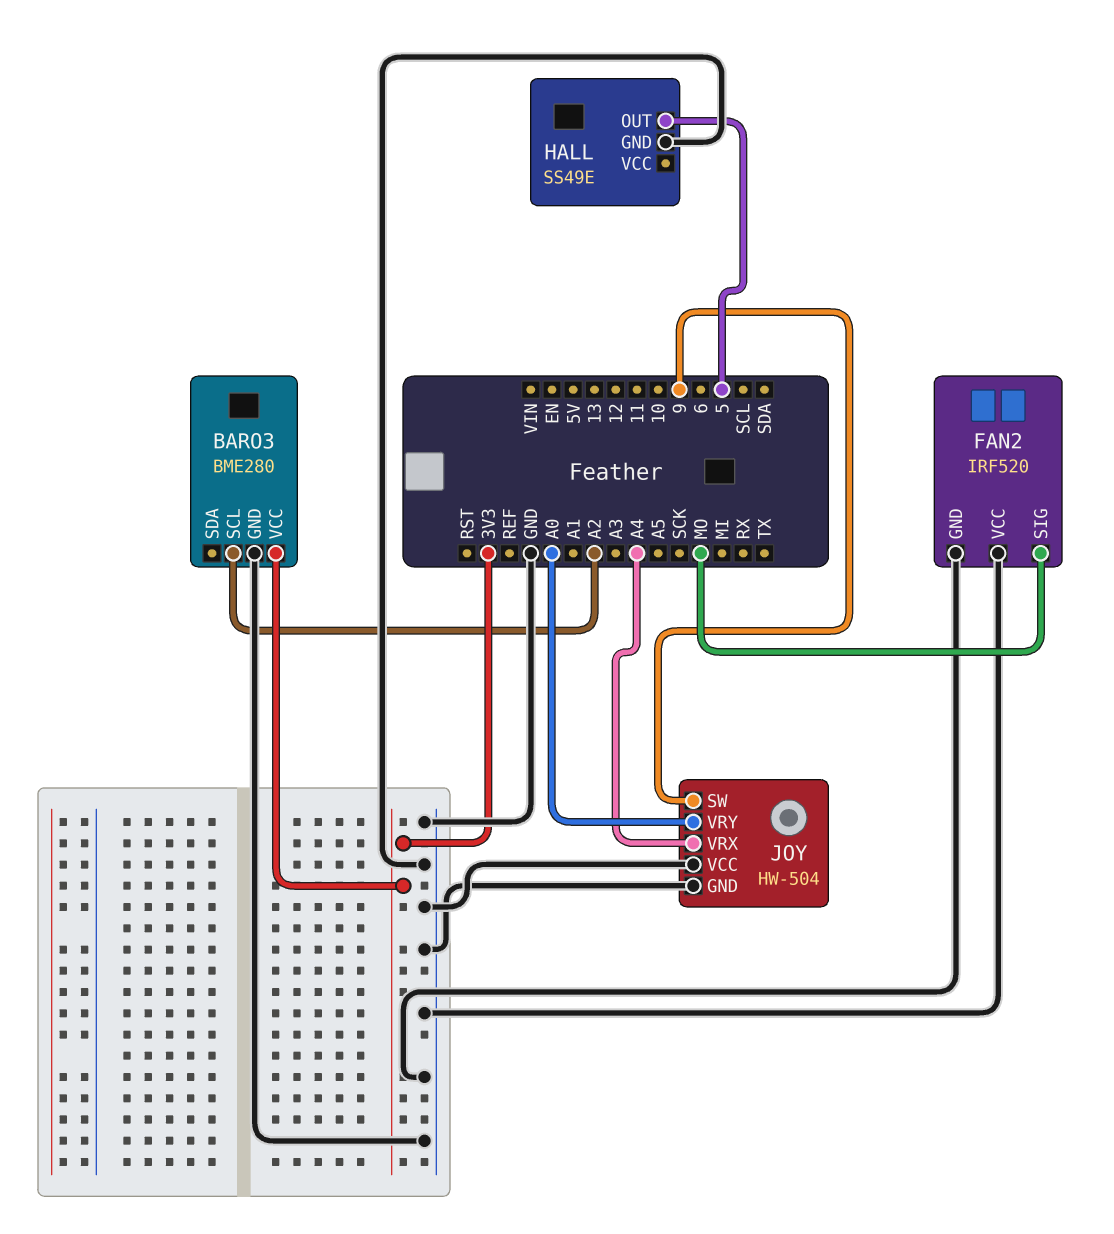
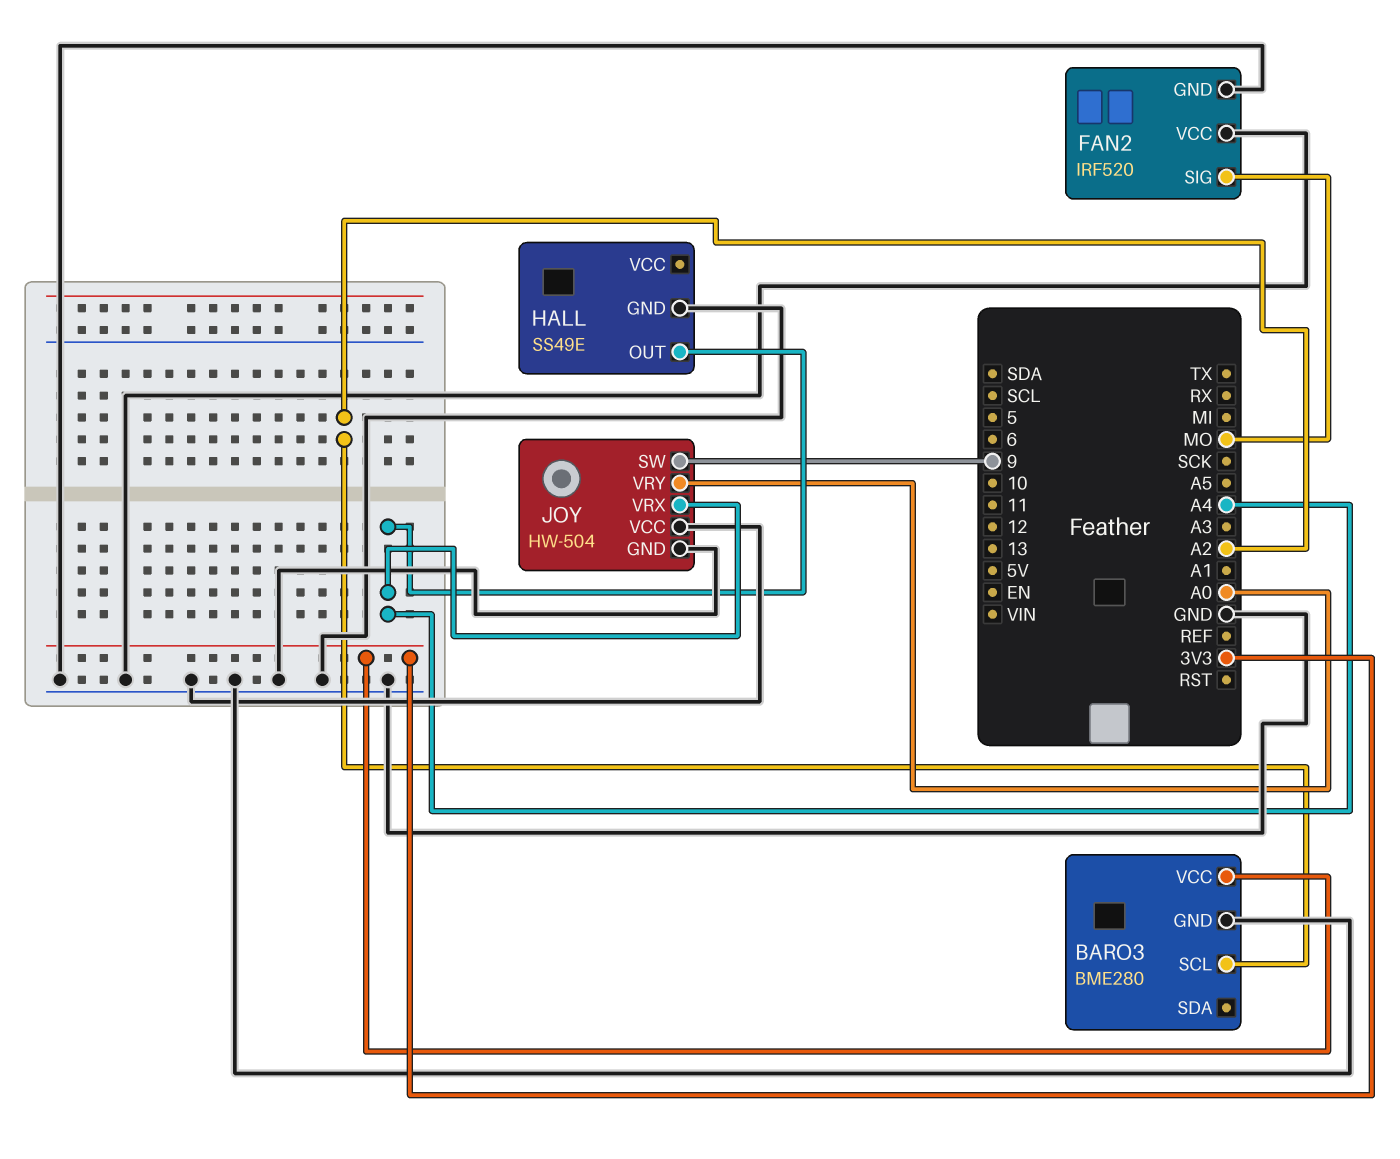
HALL pin OUT: 5 -> A4

